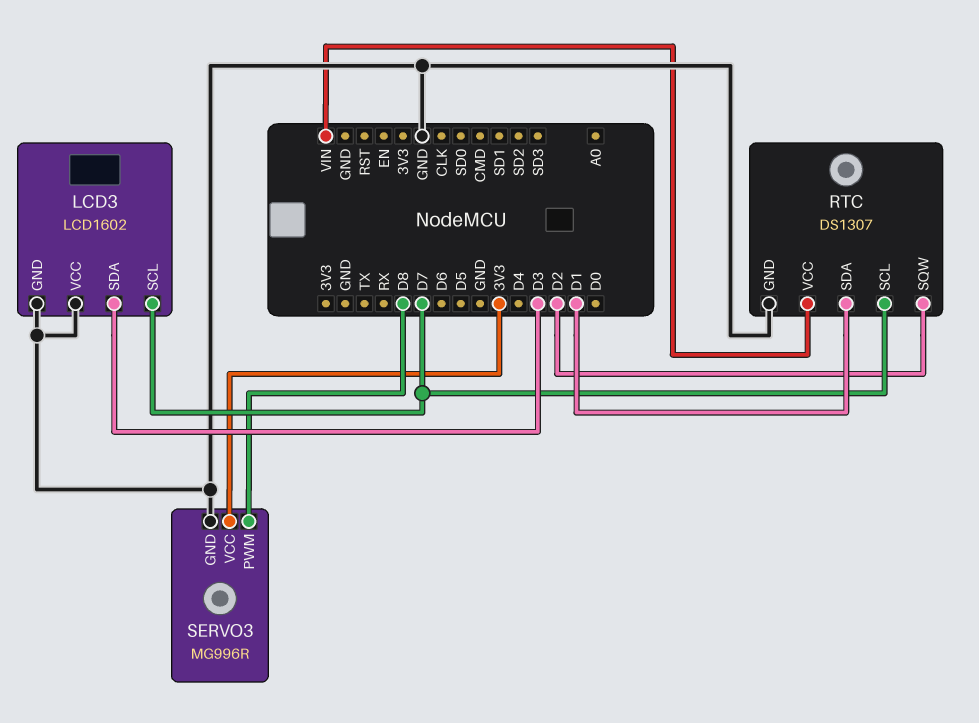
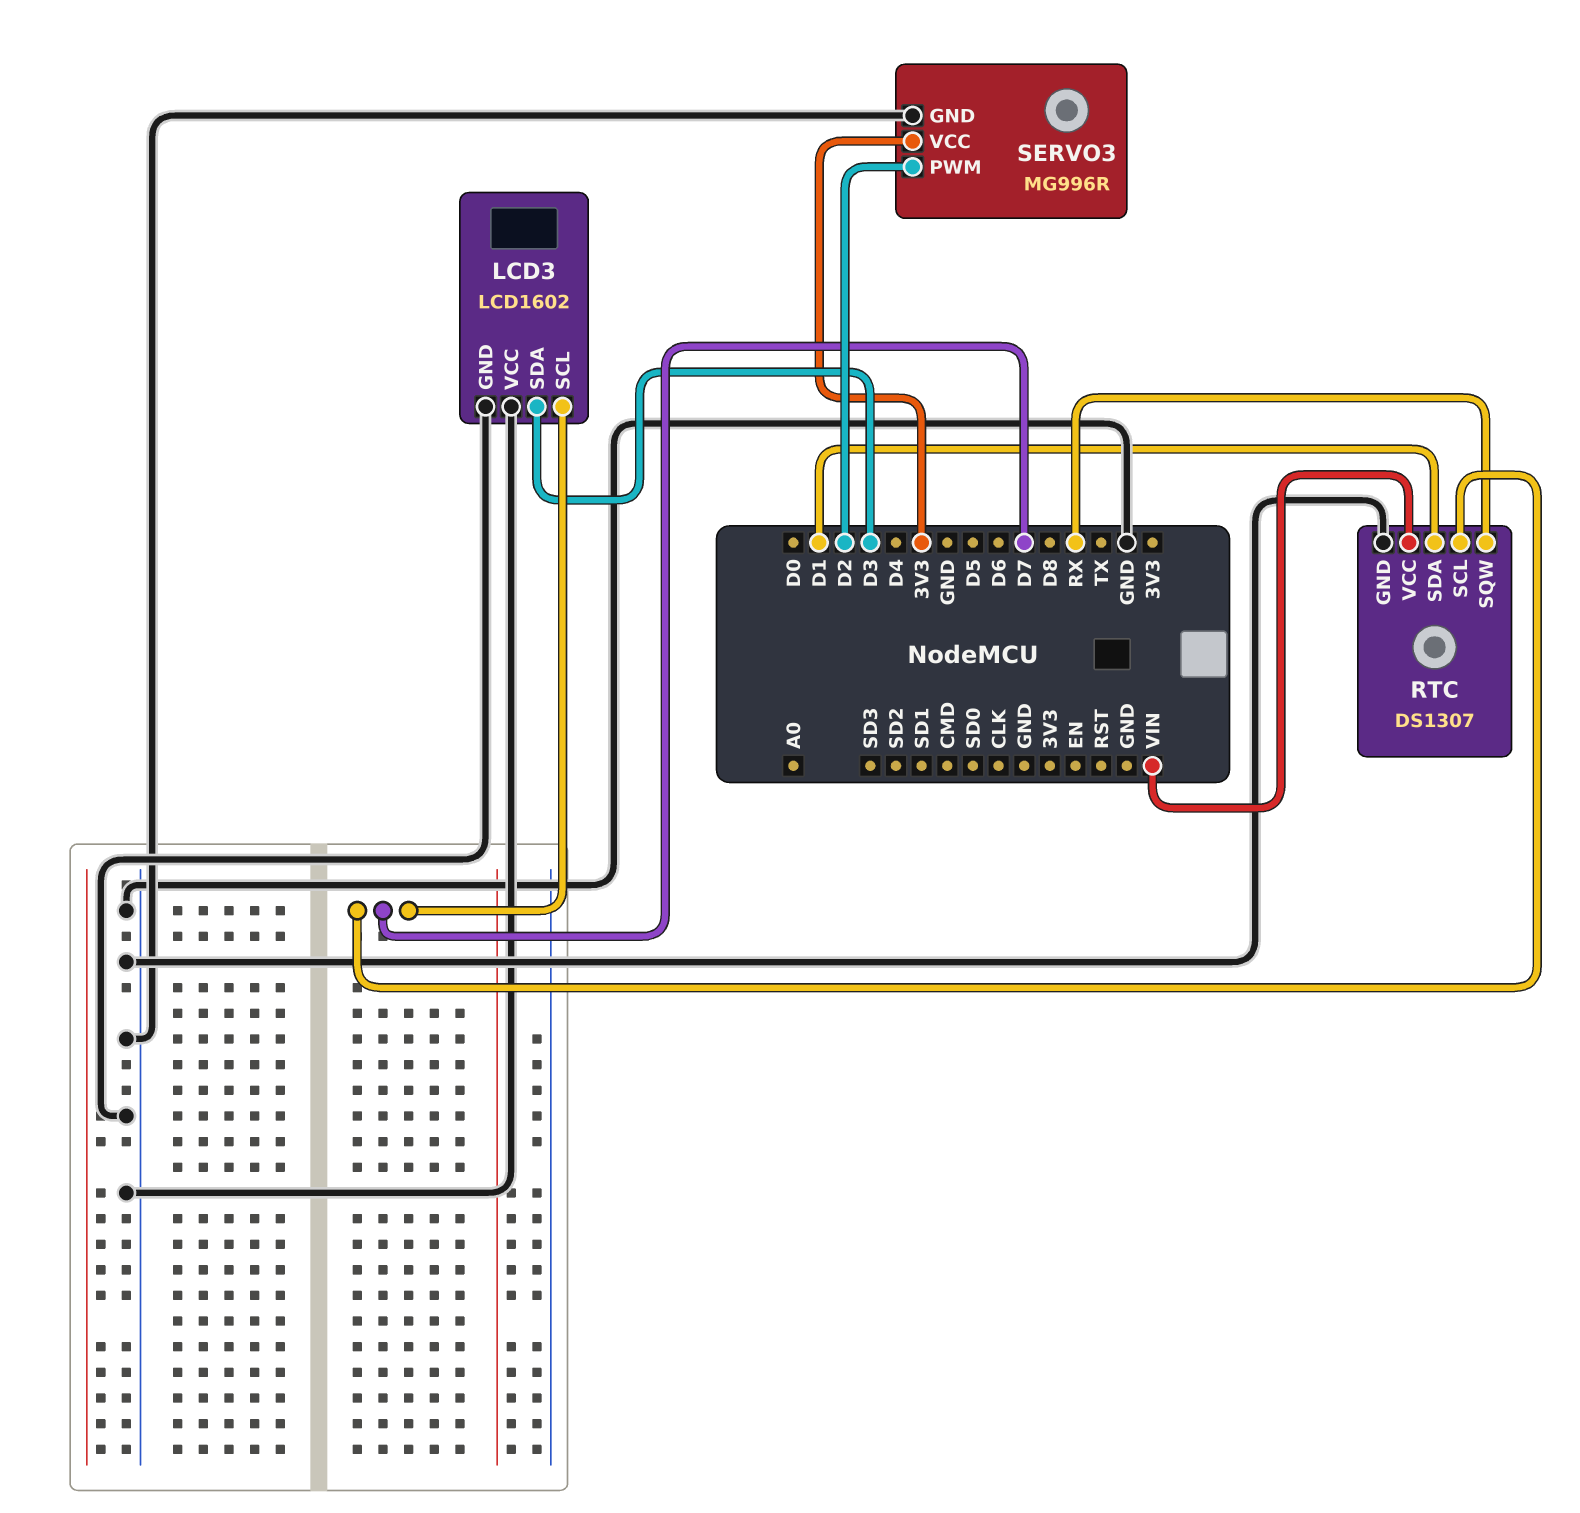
RTC pin SQW: D2 -> RX
SERVO3 pin PWM: D8 -> D2

